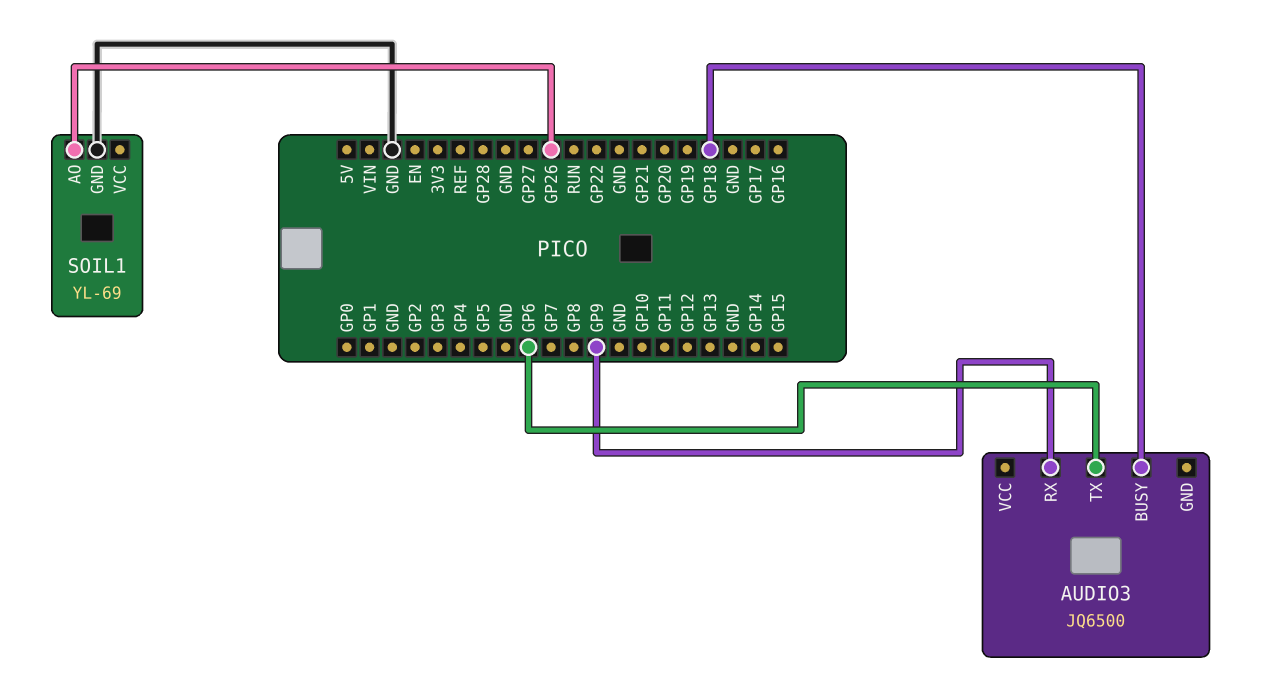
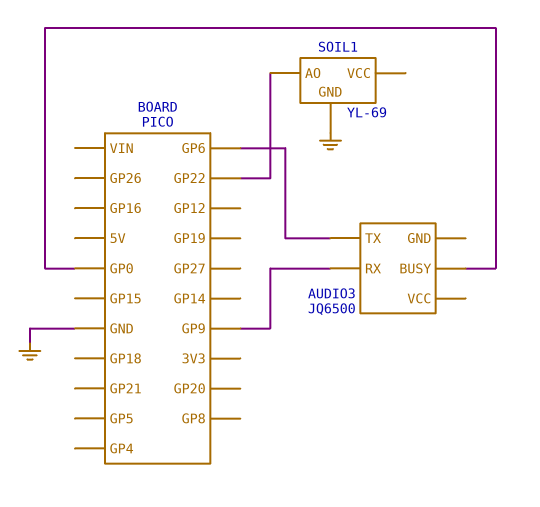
AUDIO3 pin BUSY: GP18 -> GP0
SOIL1 pin AO: GP26 -> GP22

